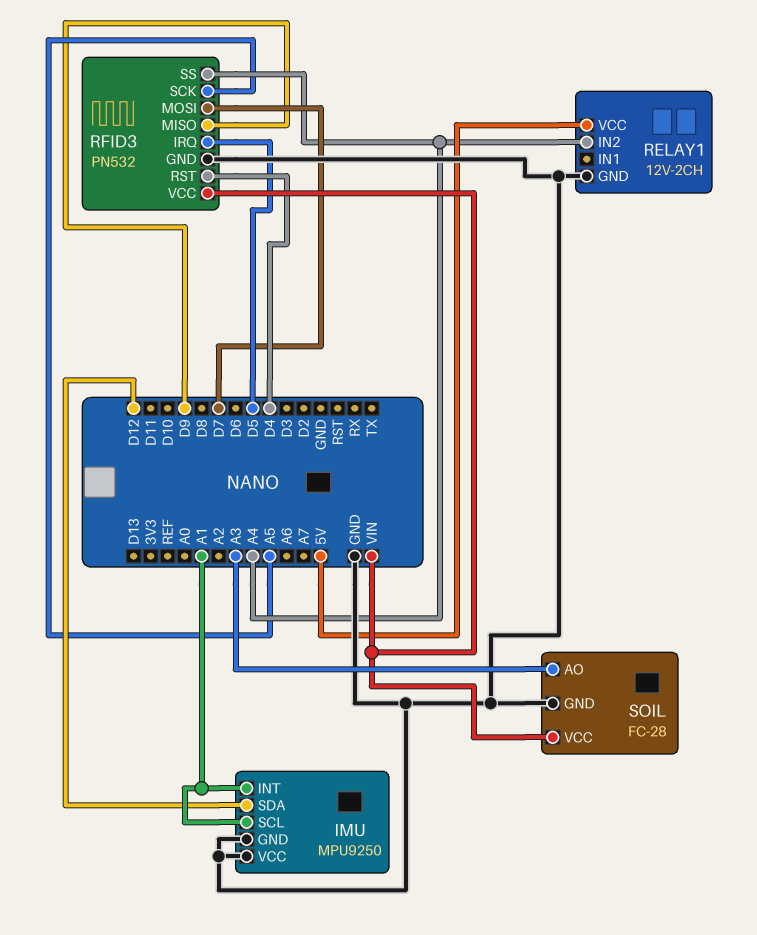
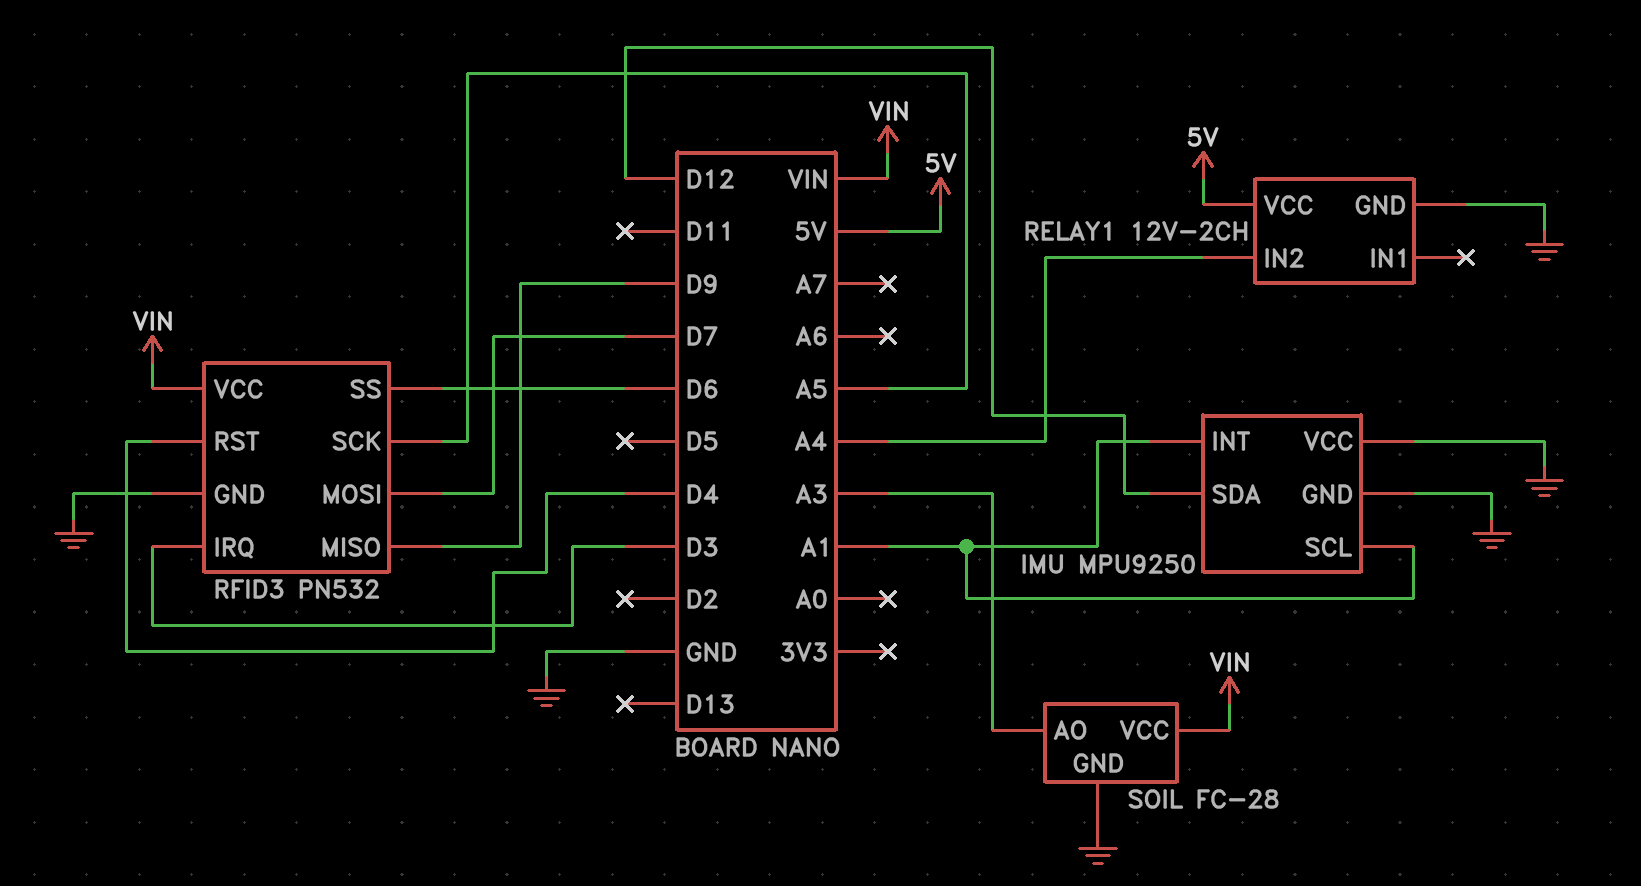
RFID3 pin IRQ: D5 -> D3
RFID3 pin SS: A4 -> D6

